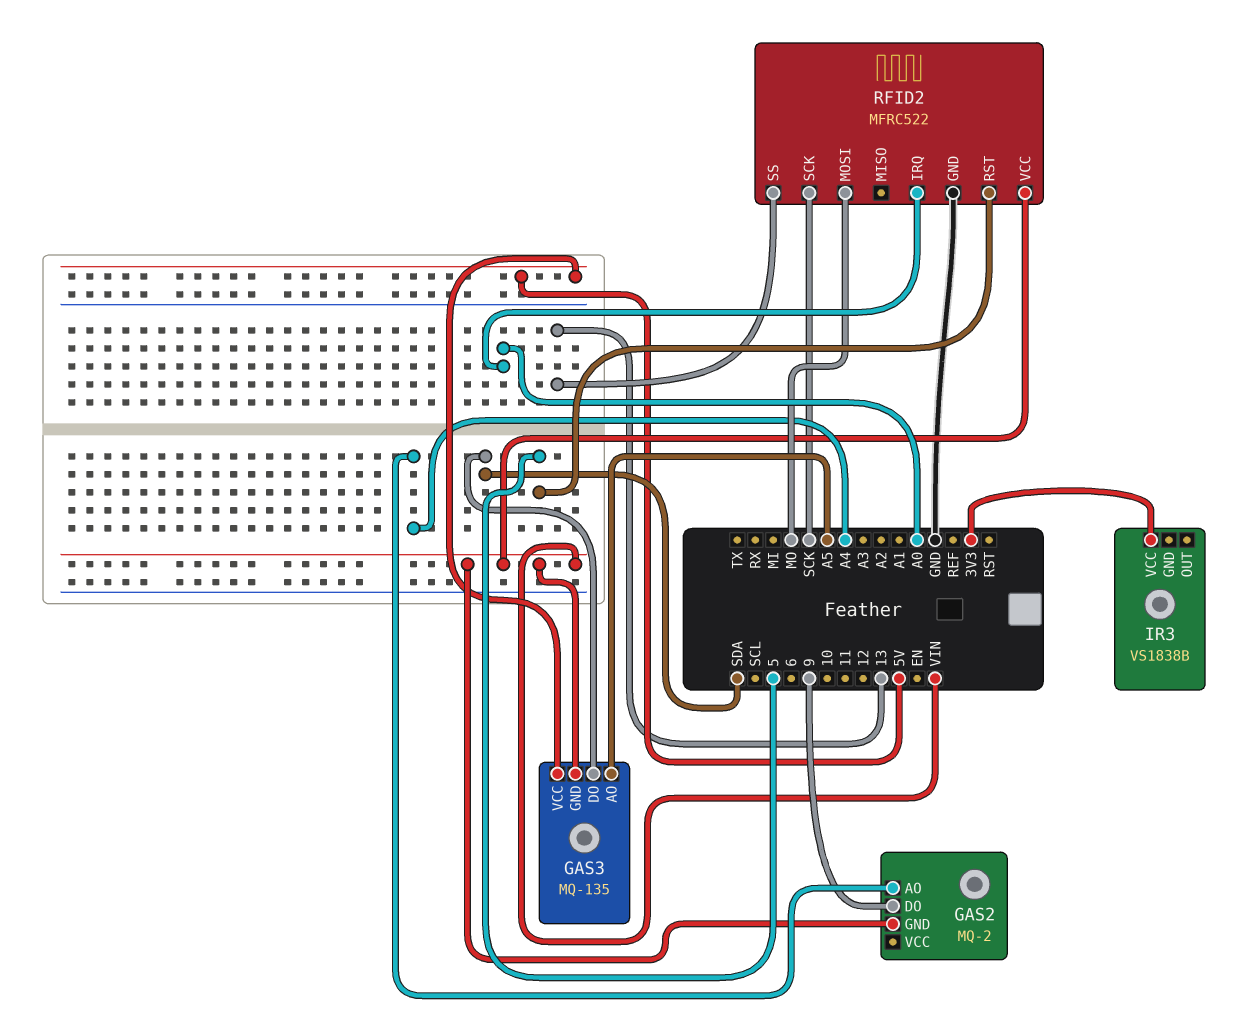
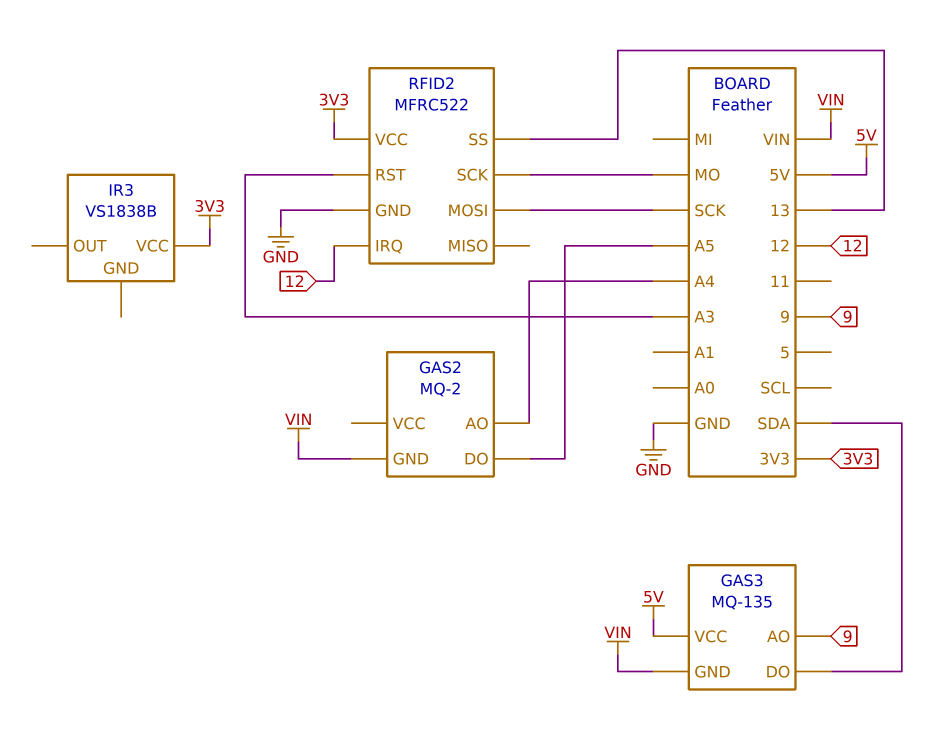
GAS2 pin DO: 9 -> A5
GAS3 pin AO: A5 -> 9
RFID2 pin IRQ: A0 -> 12
RFID2 pin MOSI: MO -> SCK
RFID2 pin RST: 5 -> A3
RFID2 pin SCK: SCK -> MO
RFID2 pin VCC: VIN -> 3V3

